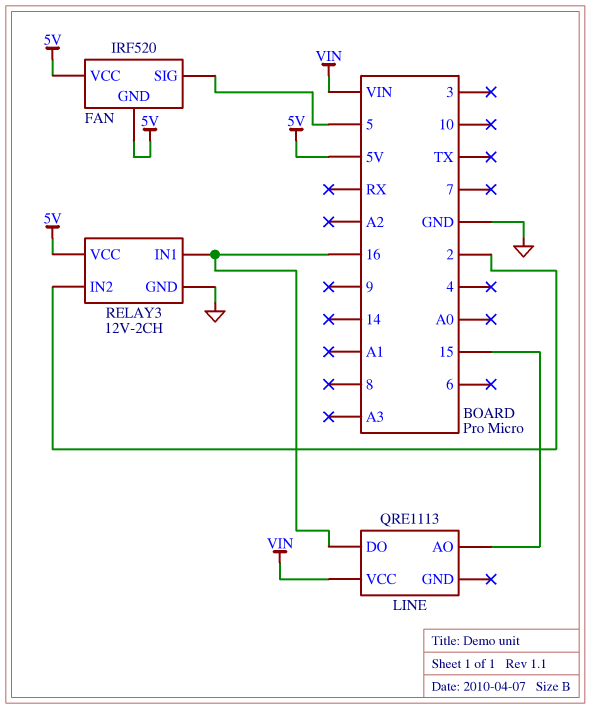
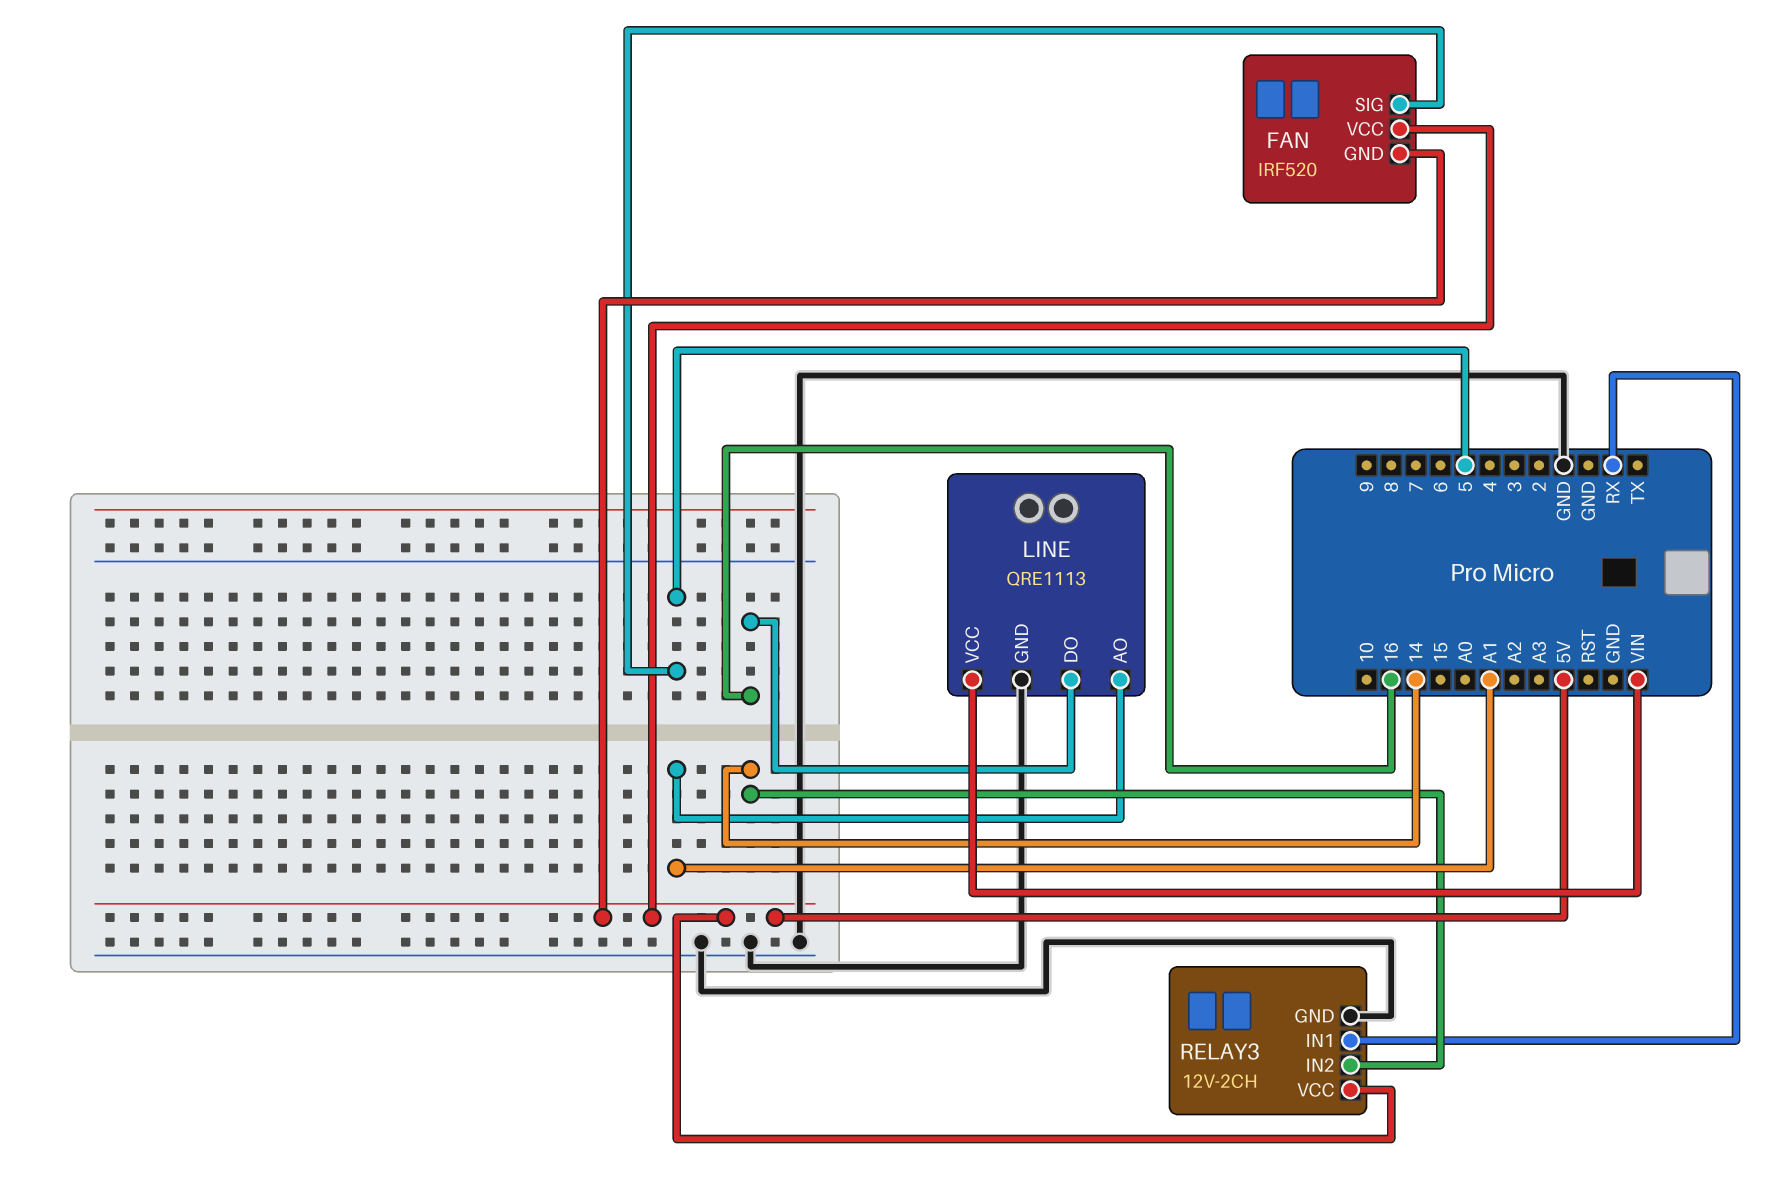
LINE pin AO: 15 -> A1
LINE pin GND: none -> GND
RELAY3 pin IN1: 16 -> RX
RELAY3 pin IN2: 2 -> 14

